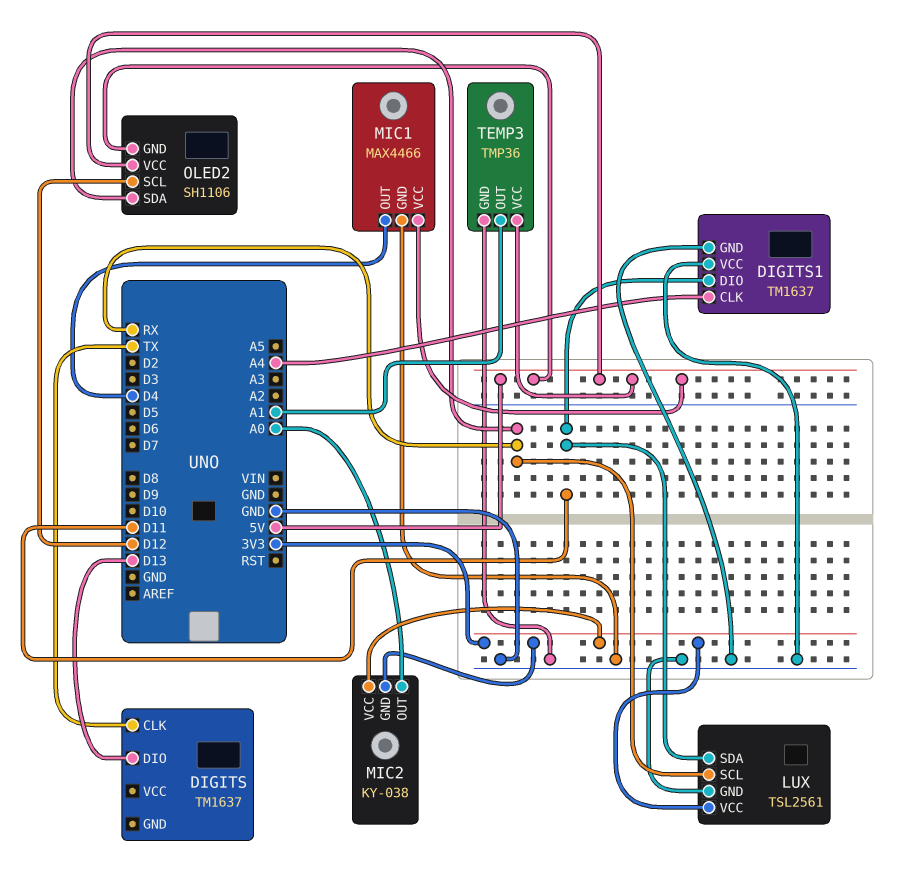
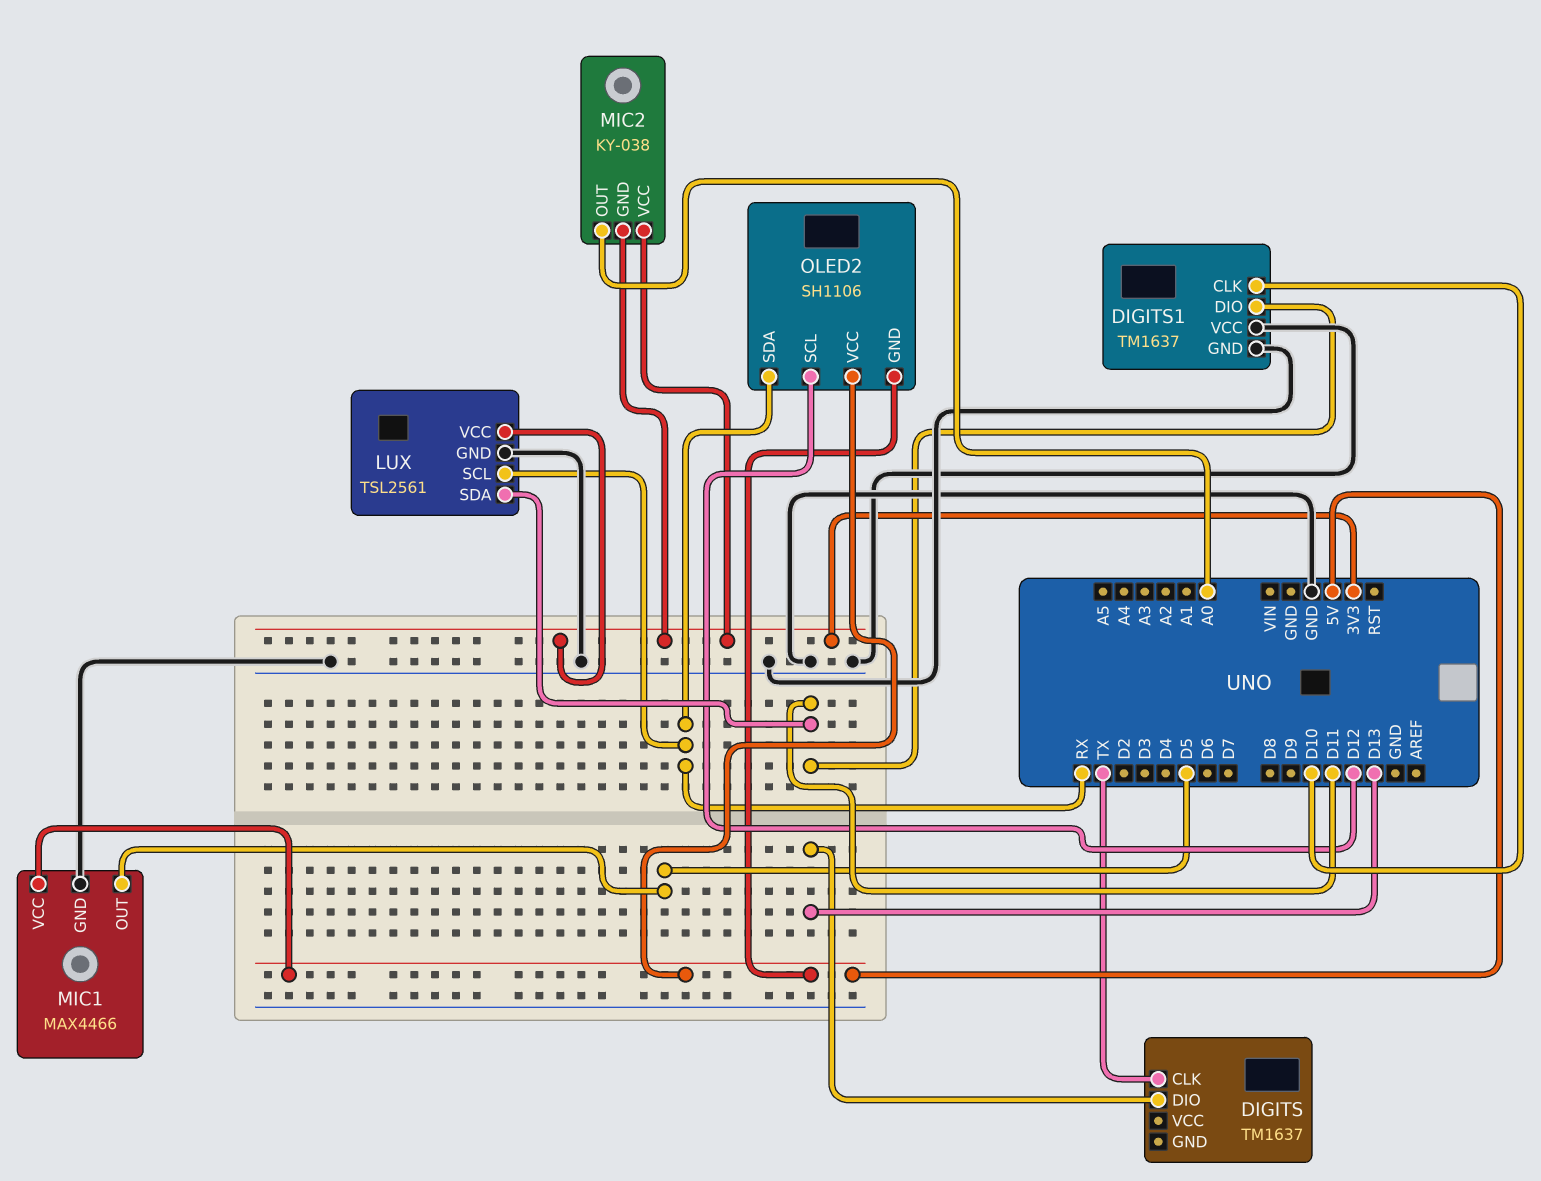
DIGITS1 pin CLK: A4 -> D10
MIC1 pin OUT: D4 -> D5
TEMP3: TMP36 -> none
TEMP3 pin GND: GND -> none
TEMP3 pin OUT: A1 -> none
TEMP3 pin VCC: 5V -> none

